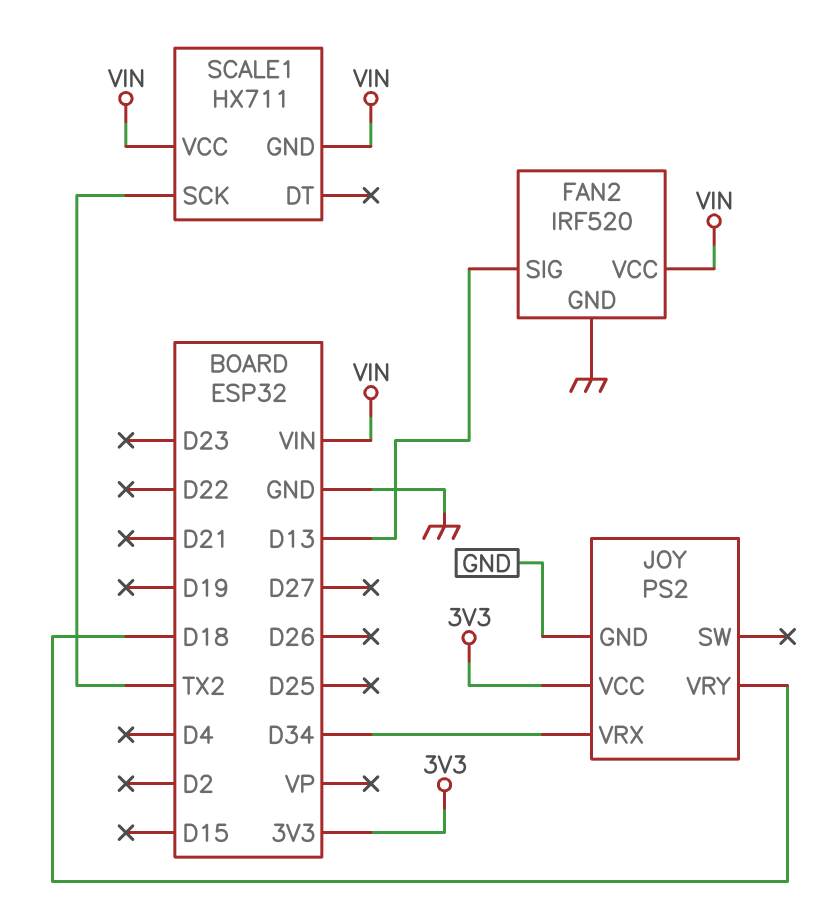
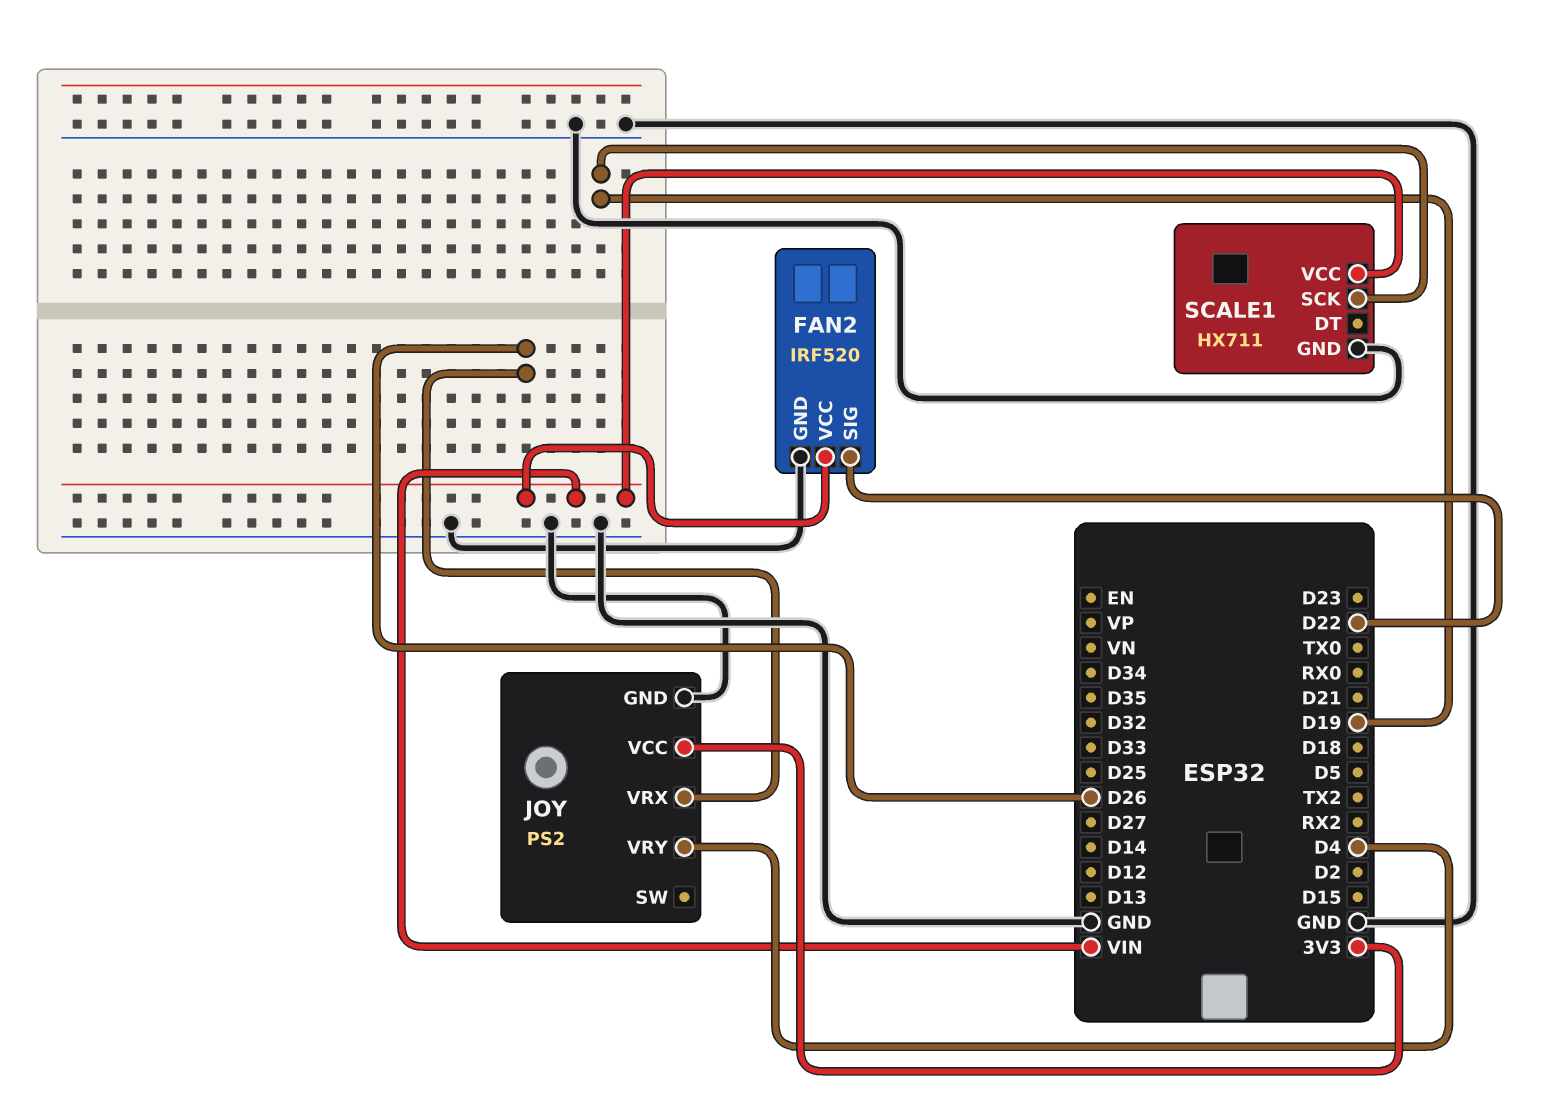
FAN2 pin SIG: D13 -> D22
JOY pin VRX: D34 -> D26
JOY pin VRY: D18 -> D4
SCALE1 pin GND: VIN -> GND
SCALE1 pin SCK: TX2 -> D19

